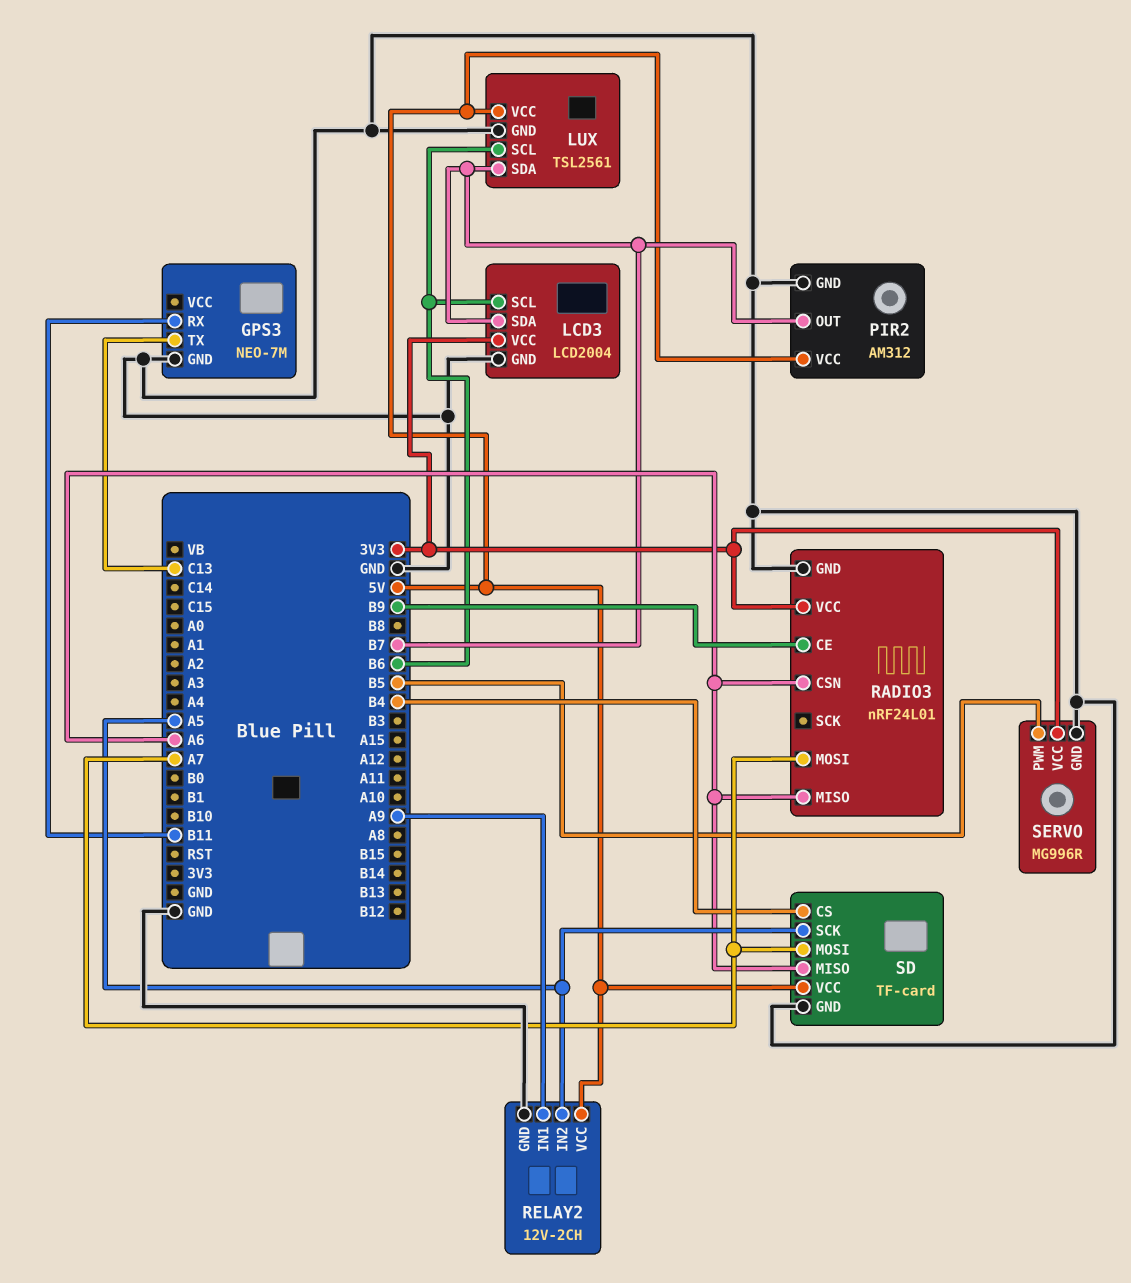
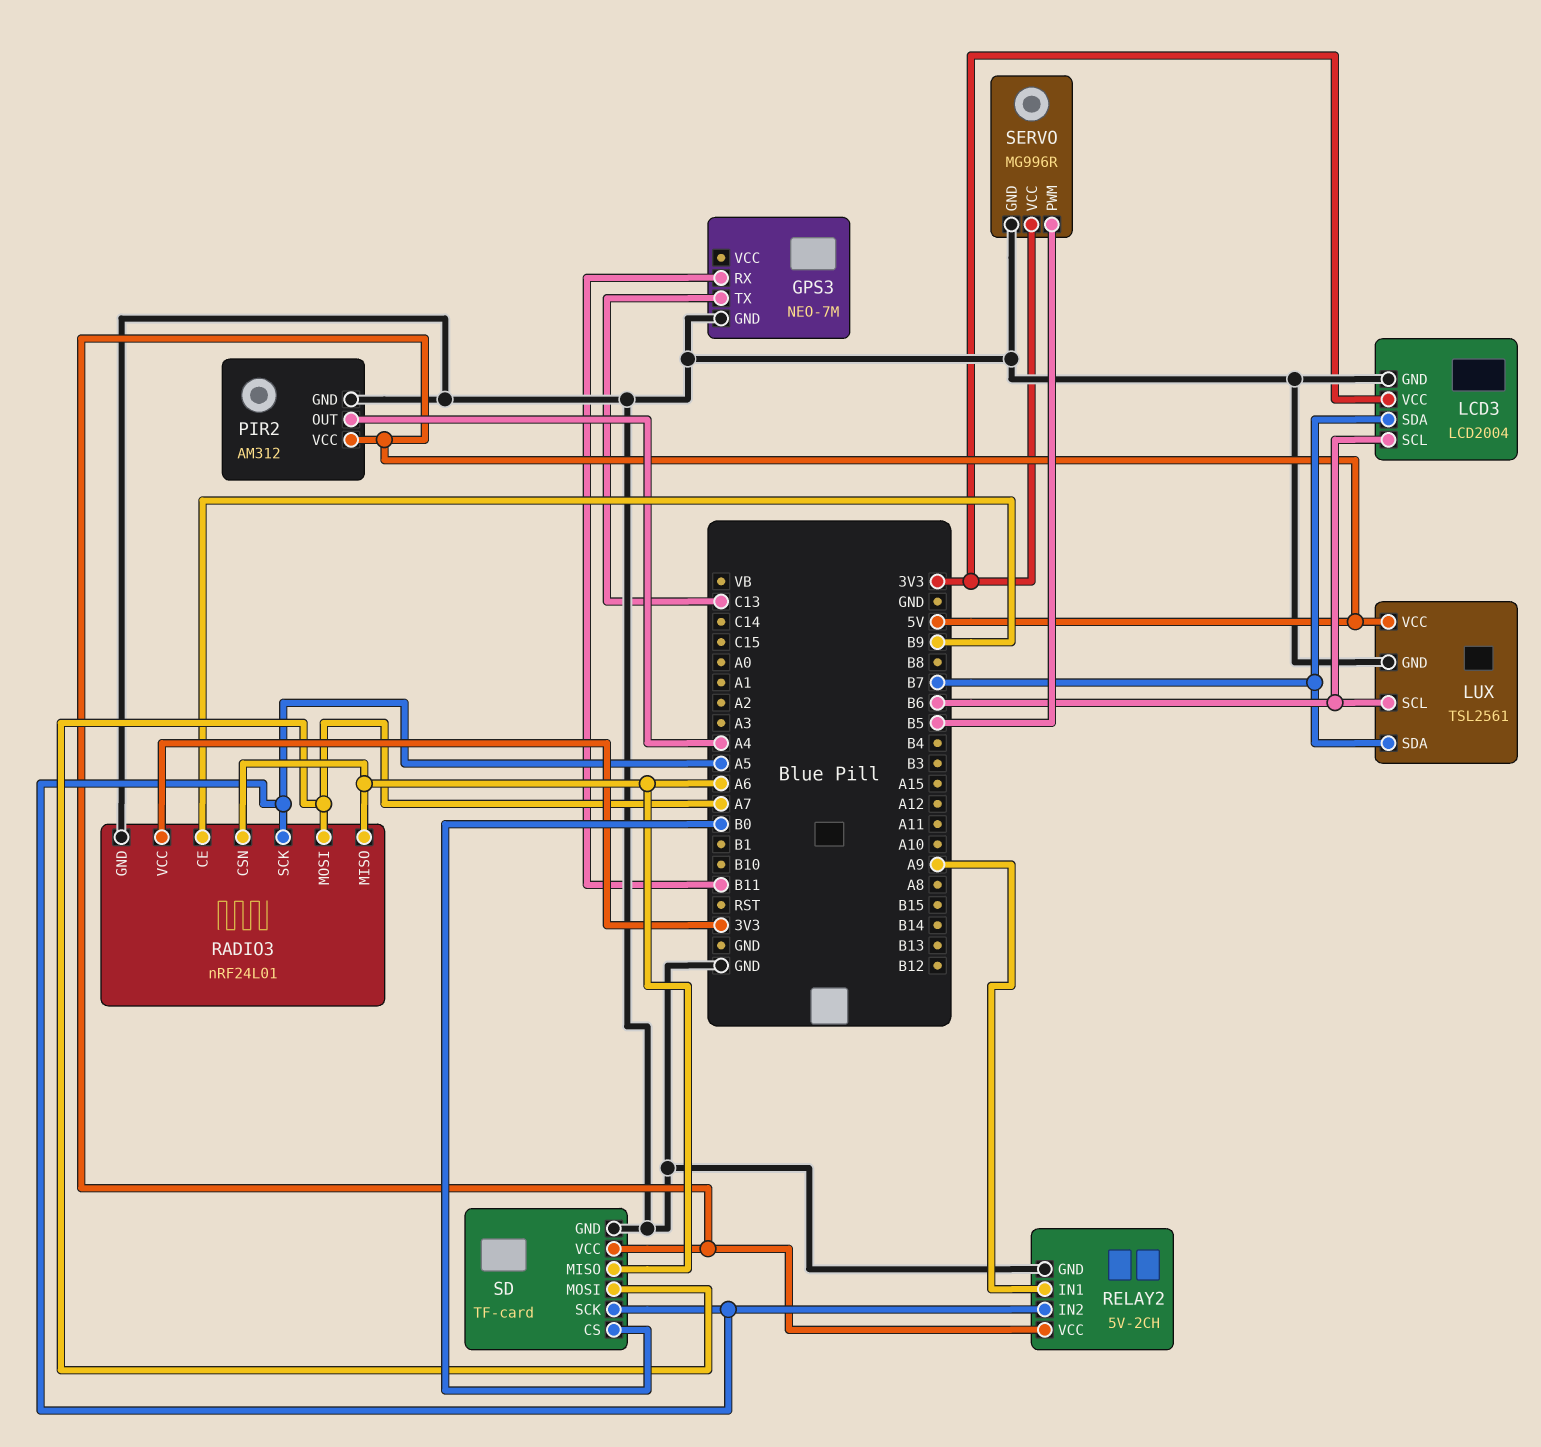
PIR2 pin OUT: B7 -> A4
RADIO3 pin SCK: none -> A5
RELAY2: 12V-2CH -> 5V-2CH
SD pin CS: B4 -> B0

